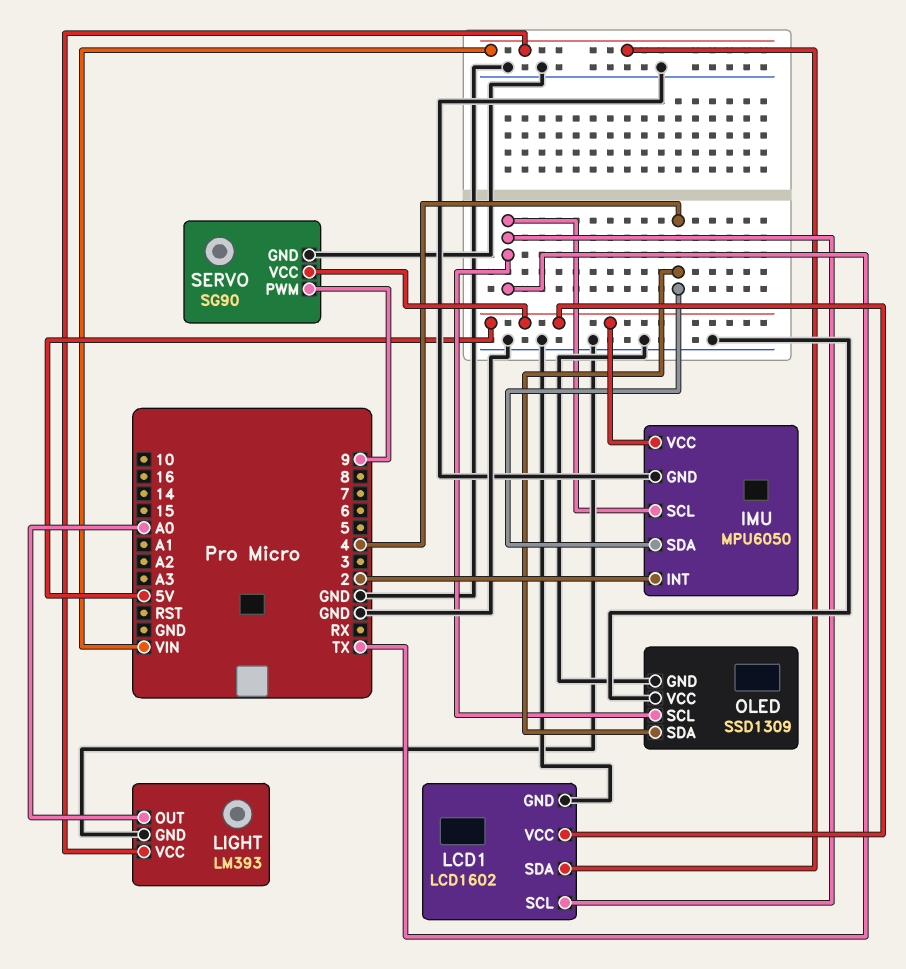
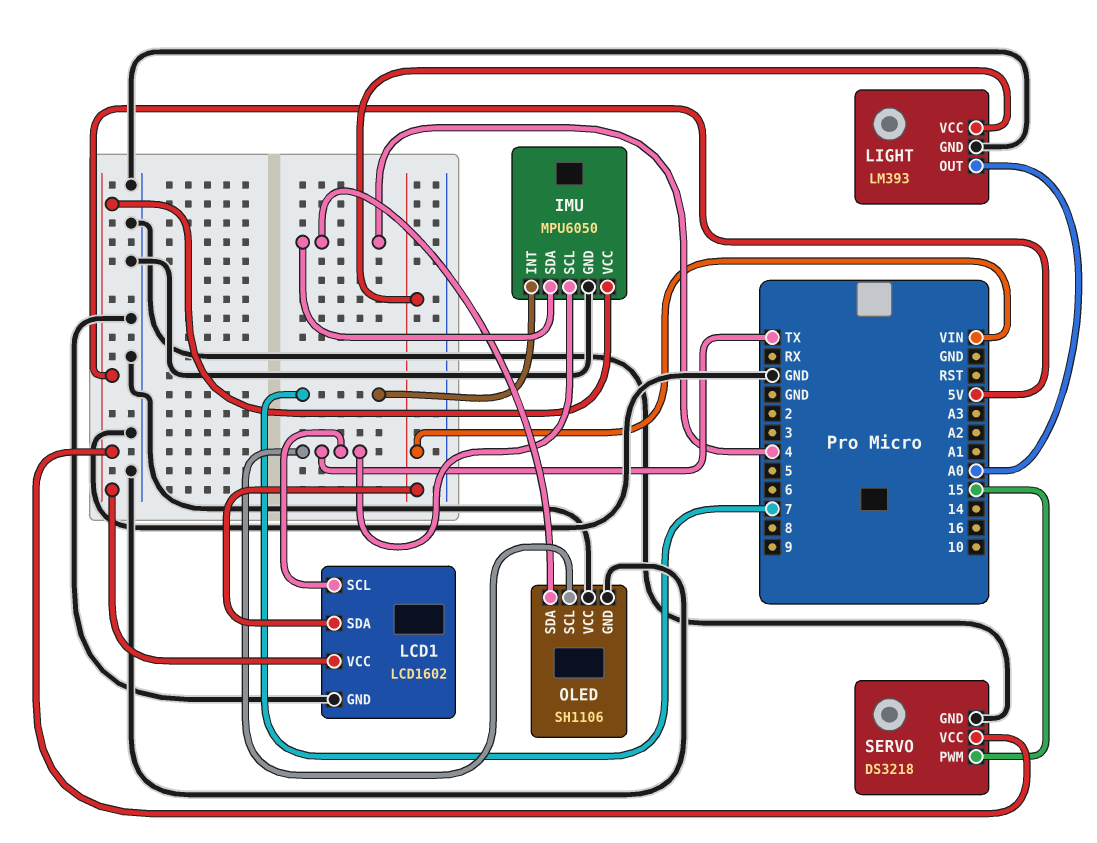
IMU pin INT: 2 -> 7
OLED: SSD1309 -> SH1106
SERVO: SG90 -> DS3218
SERVO pin PWM: 9 -> 15

